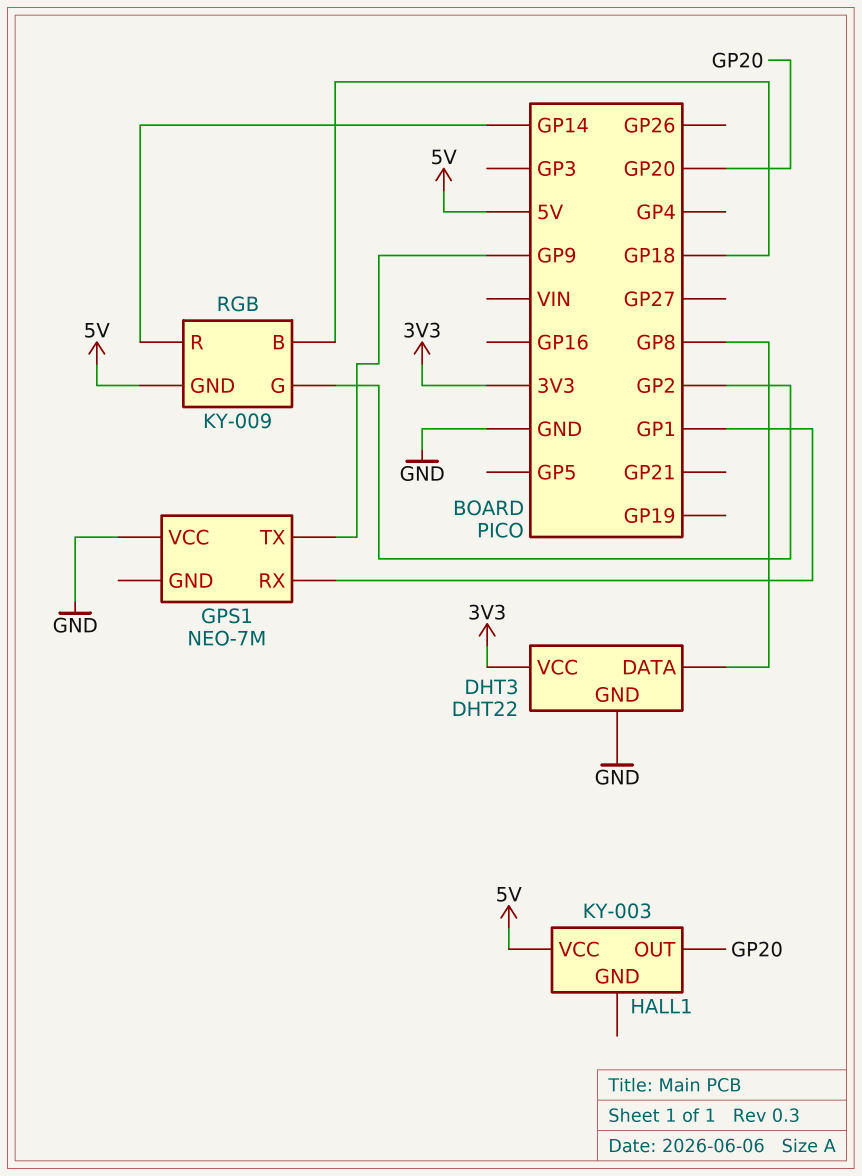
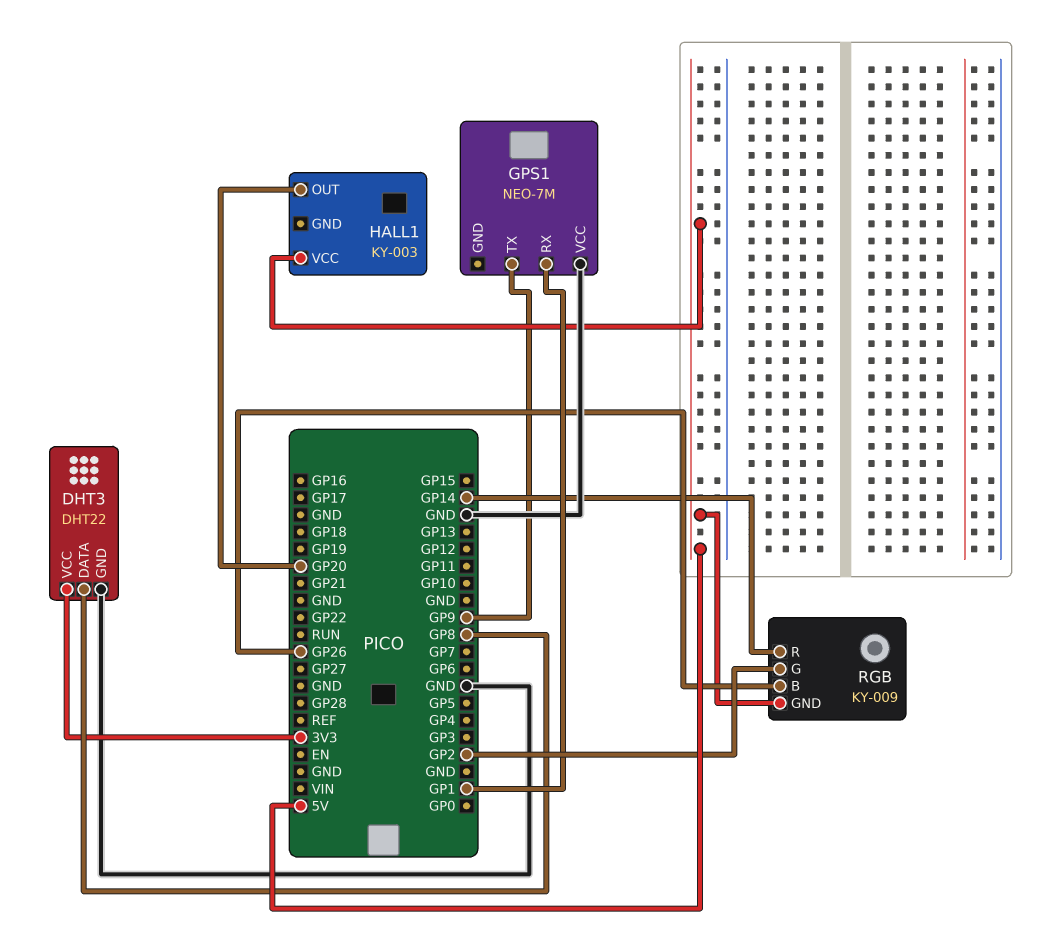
RGB pin B: GP18 -> GP26

